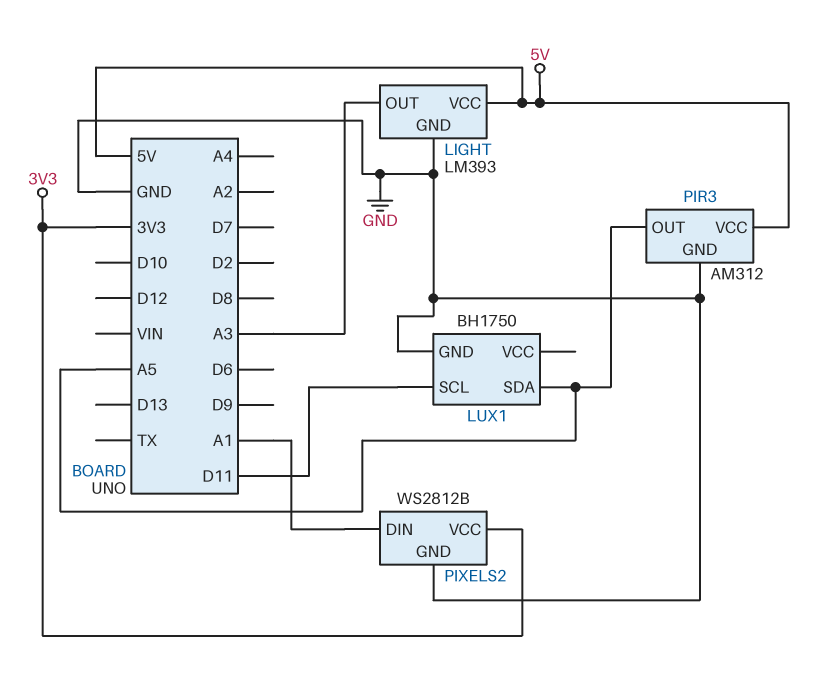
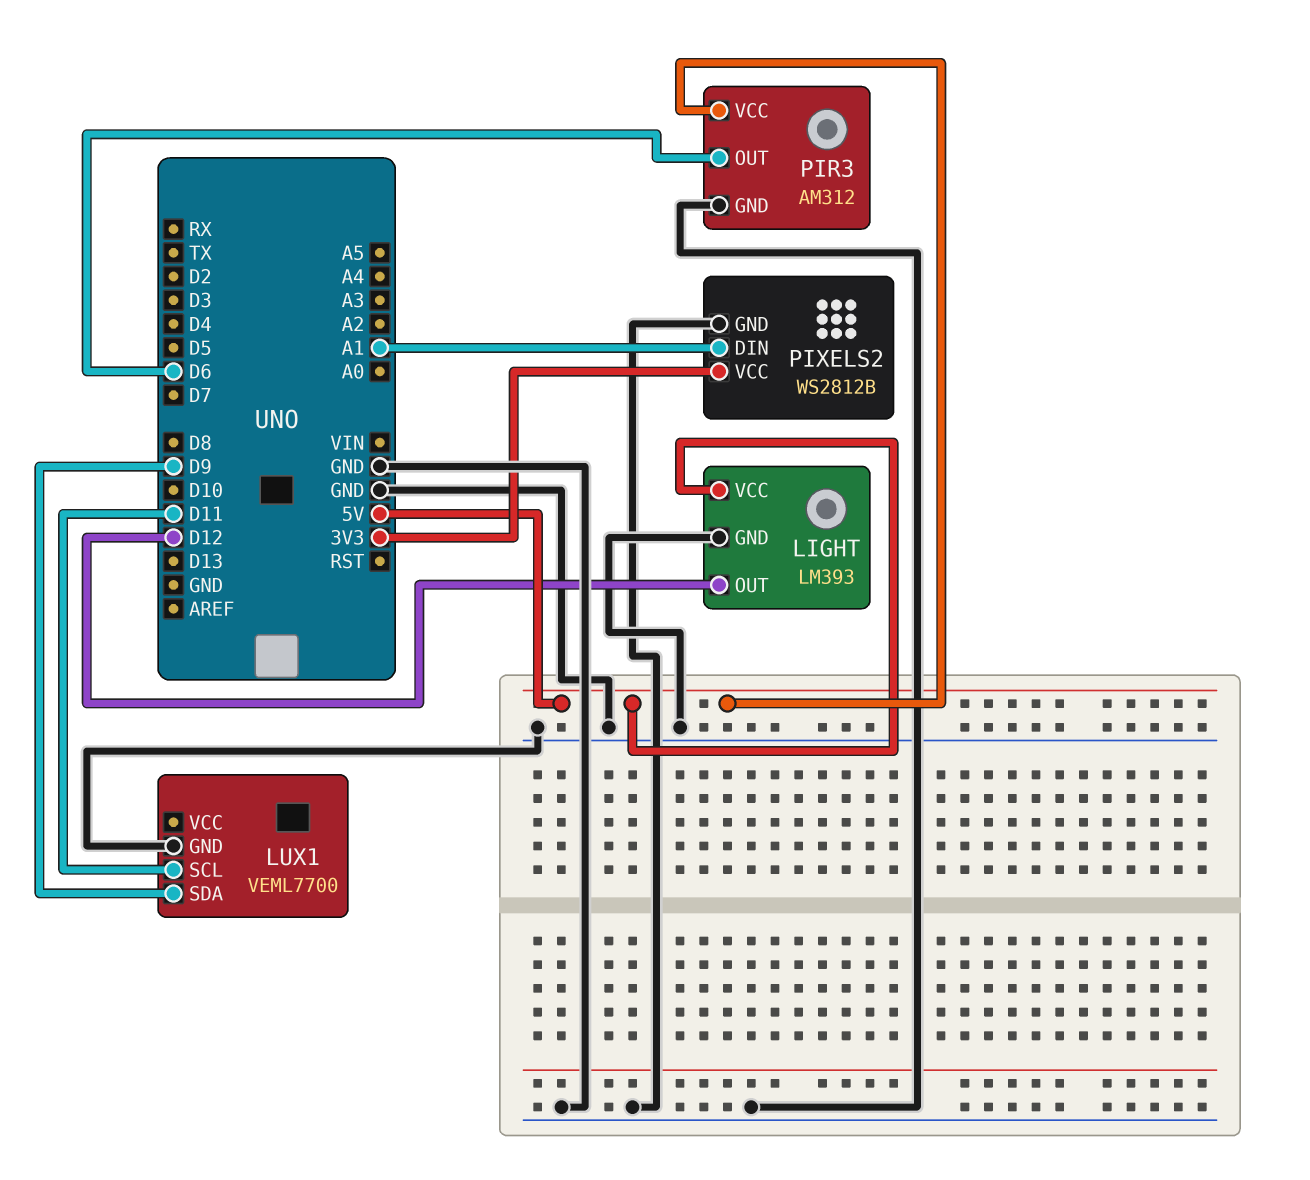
LIGHT pin OUT: A3 -> D12
LUX1: BH1750 -> VEML7700
LUX1 pin SDA: A5 -> D9
PIR3 pin OUT: A5 -> D6

